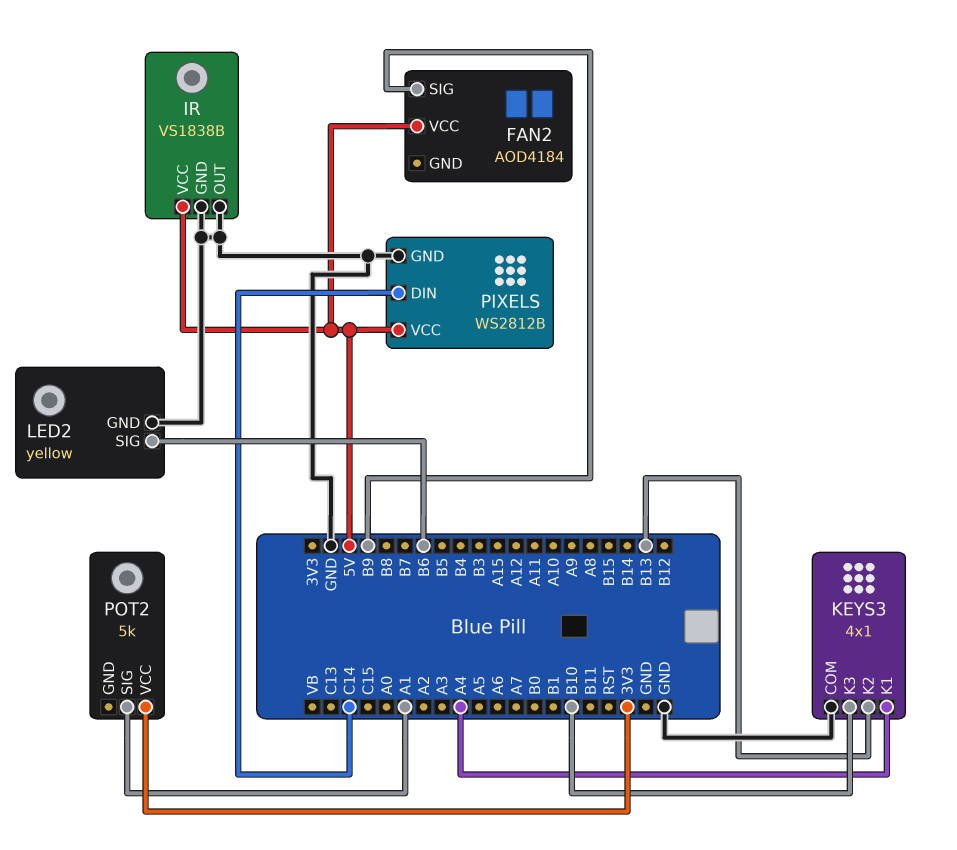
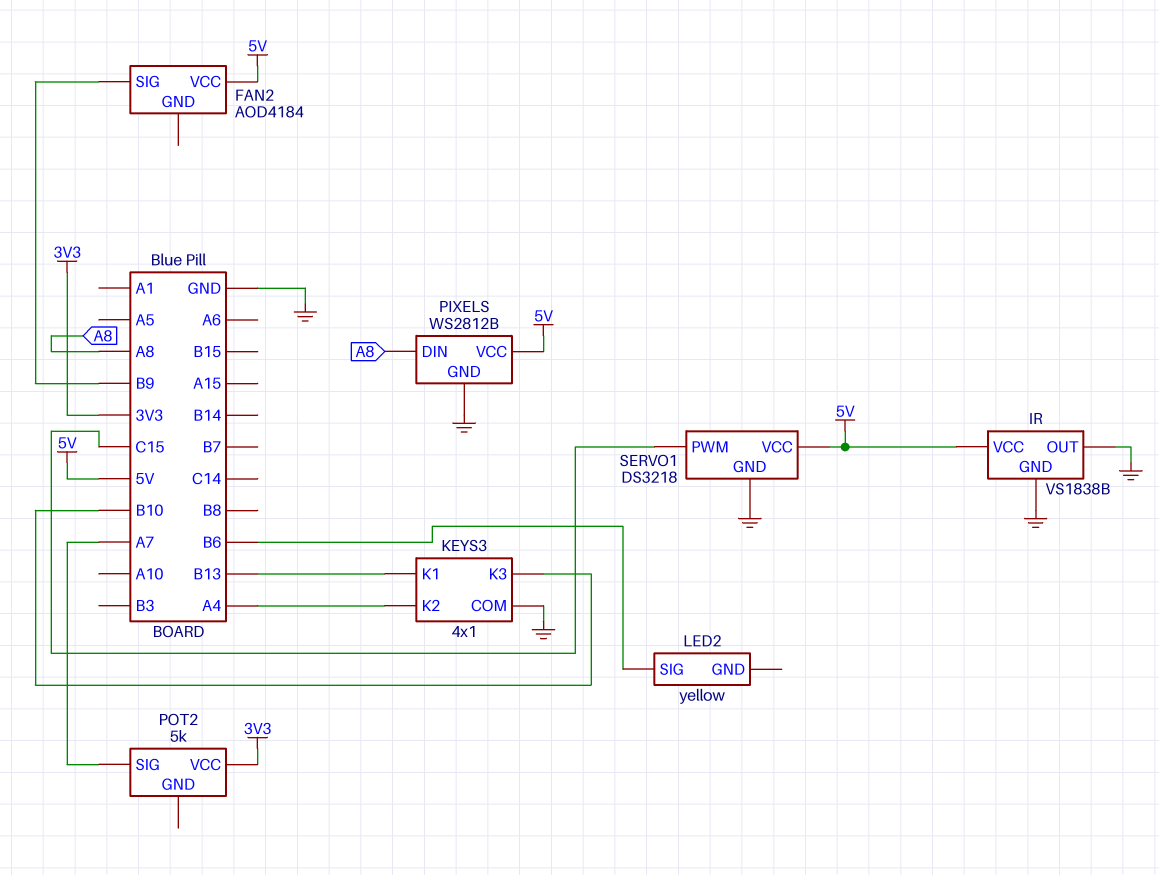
KEYS3 pin K1: A4 -> B13
KEYS3 pin K2: B13 -> A4
LED2 pin GND: GND -> none
PIXELS pin DIN: C14 -> A8
POT2 pin SIG: A1 -> A7
SERVO1: none -> DS3218
SERVO1 pin GND: none -> GND
SERVO1 pin PWM: none -> C15
SERVO1 pin VCC: none -> 5V

